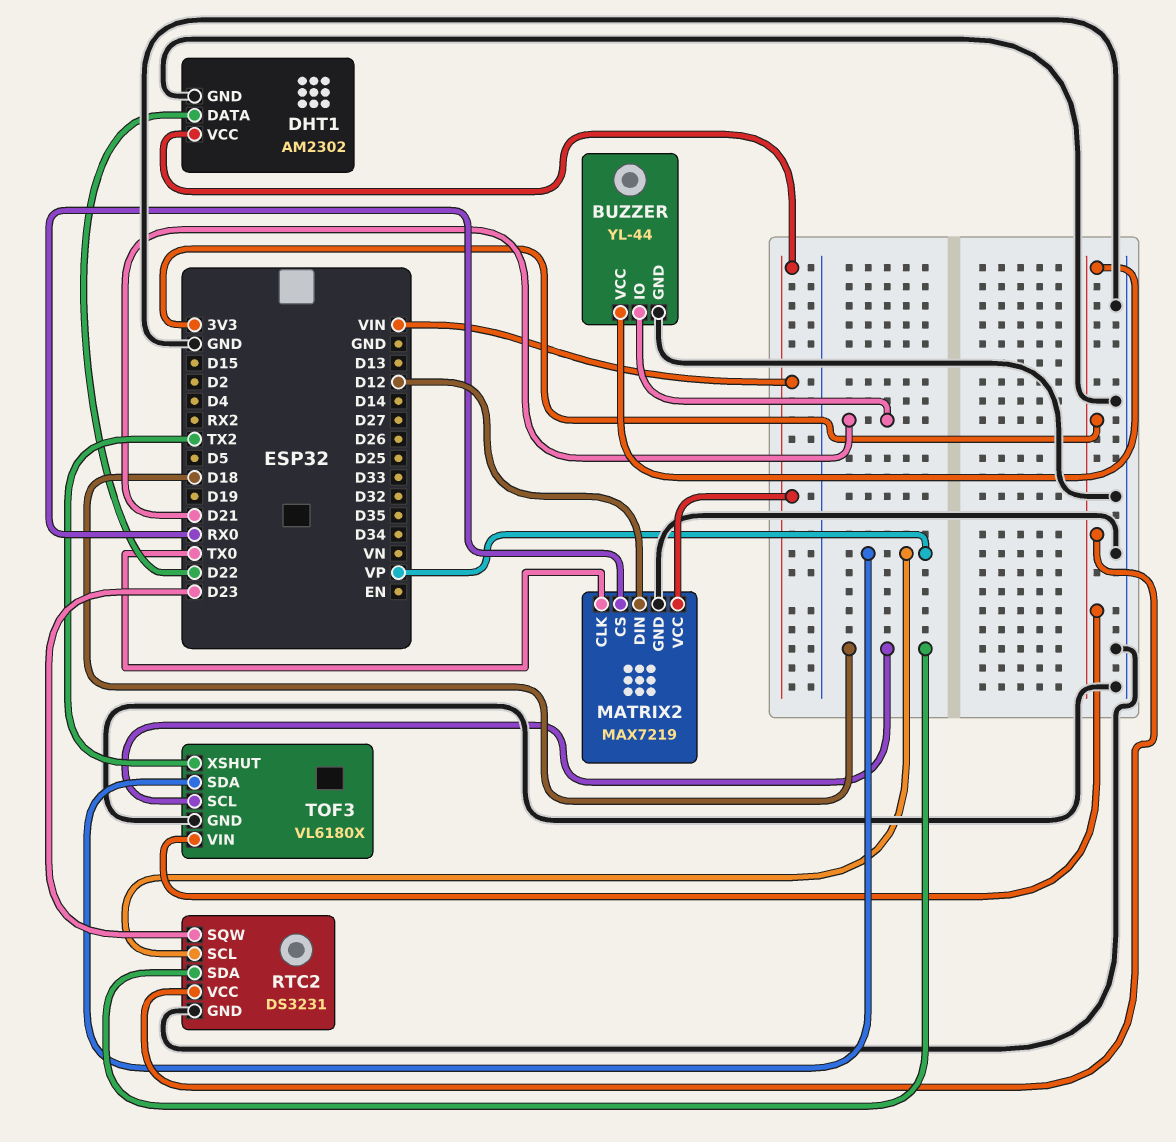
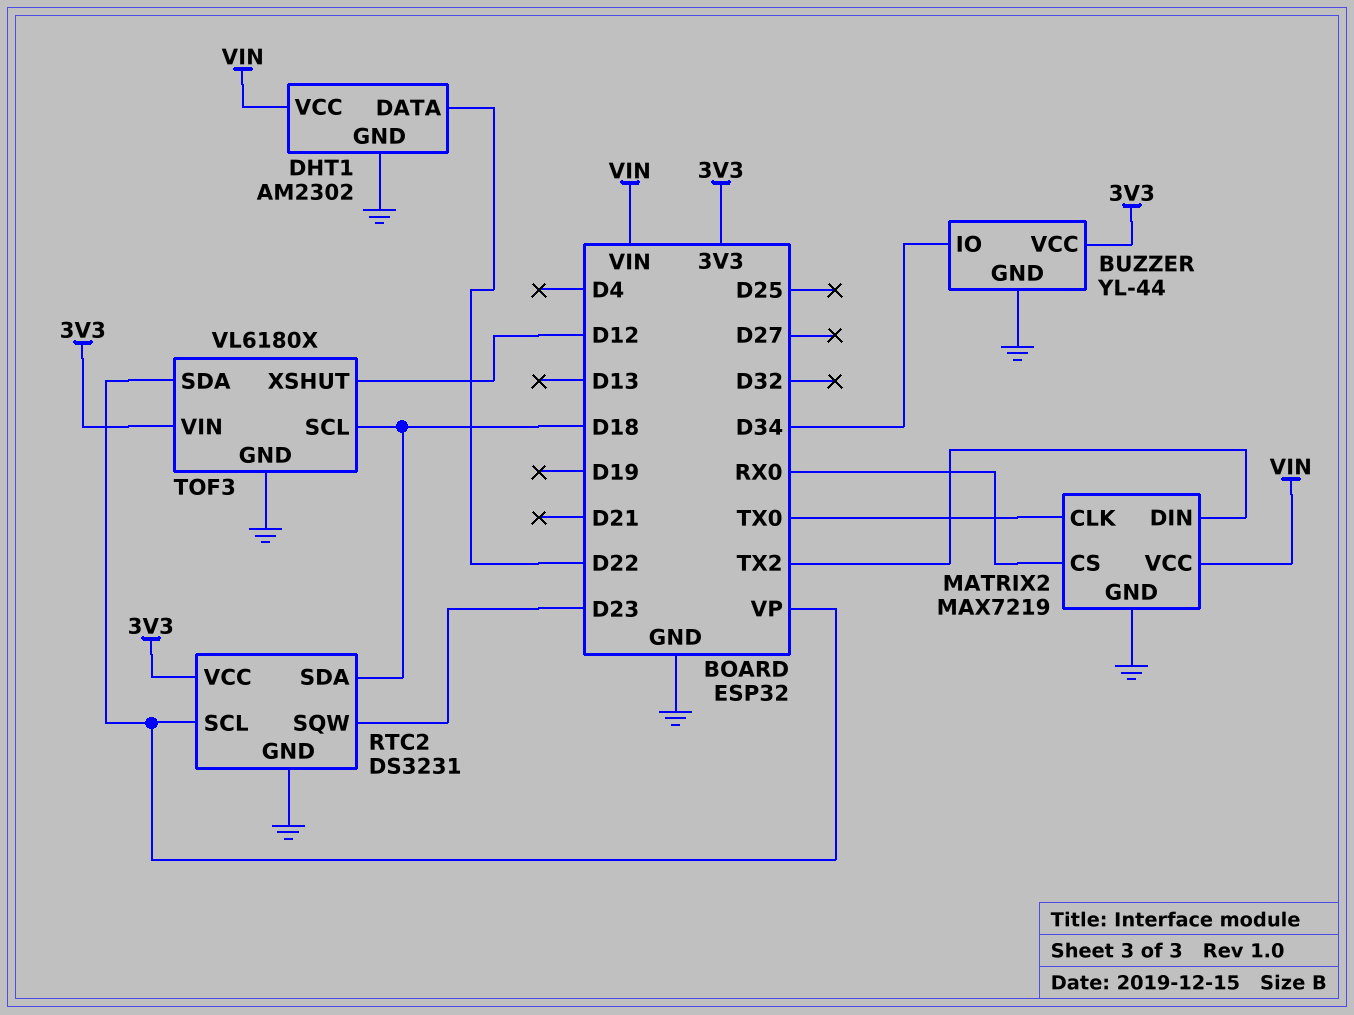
BUZZER pin IO: D21 -> D34
MATRIX2 pin DIN: D12 -> TX2
TOF3 pin XSHUT: TX2 -> D12

